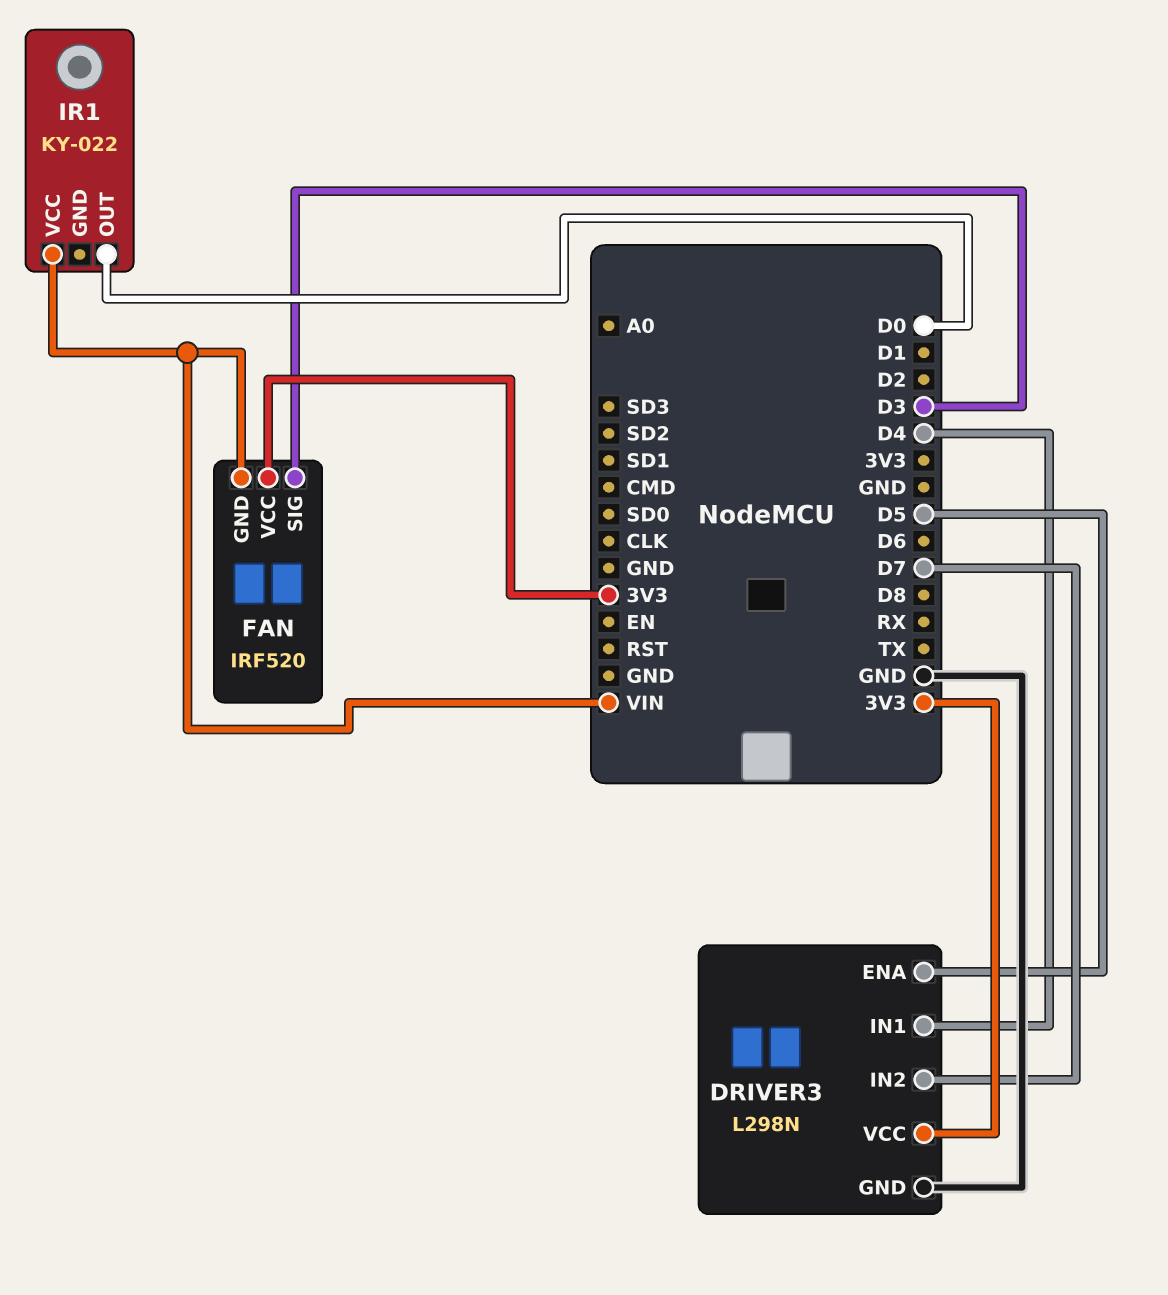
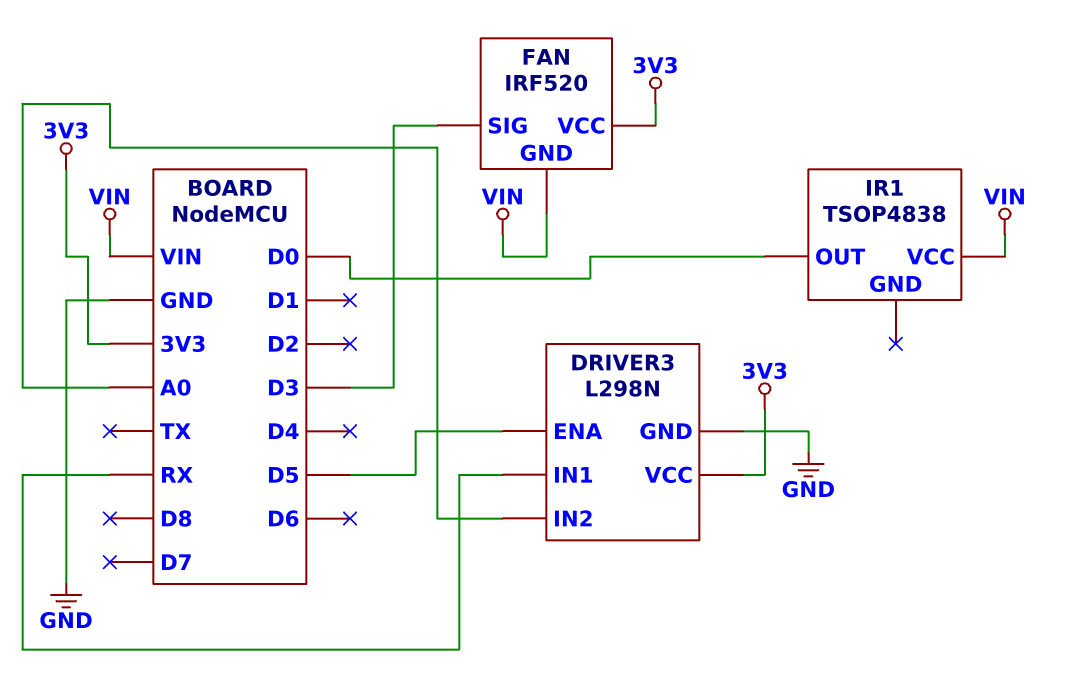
DRIVER3 pin IN1: D4 -> RX
DRIVER3 pin IN2: D7 -> A0
IR1: KY-022 -> TSOP4838

